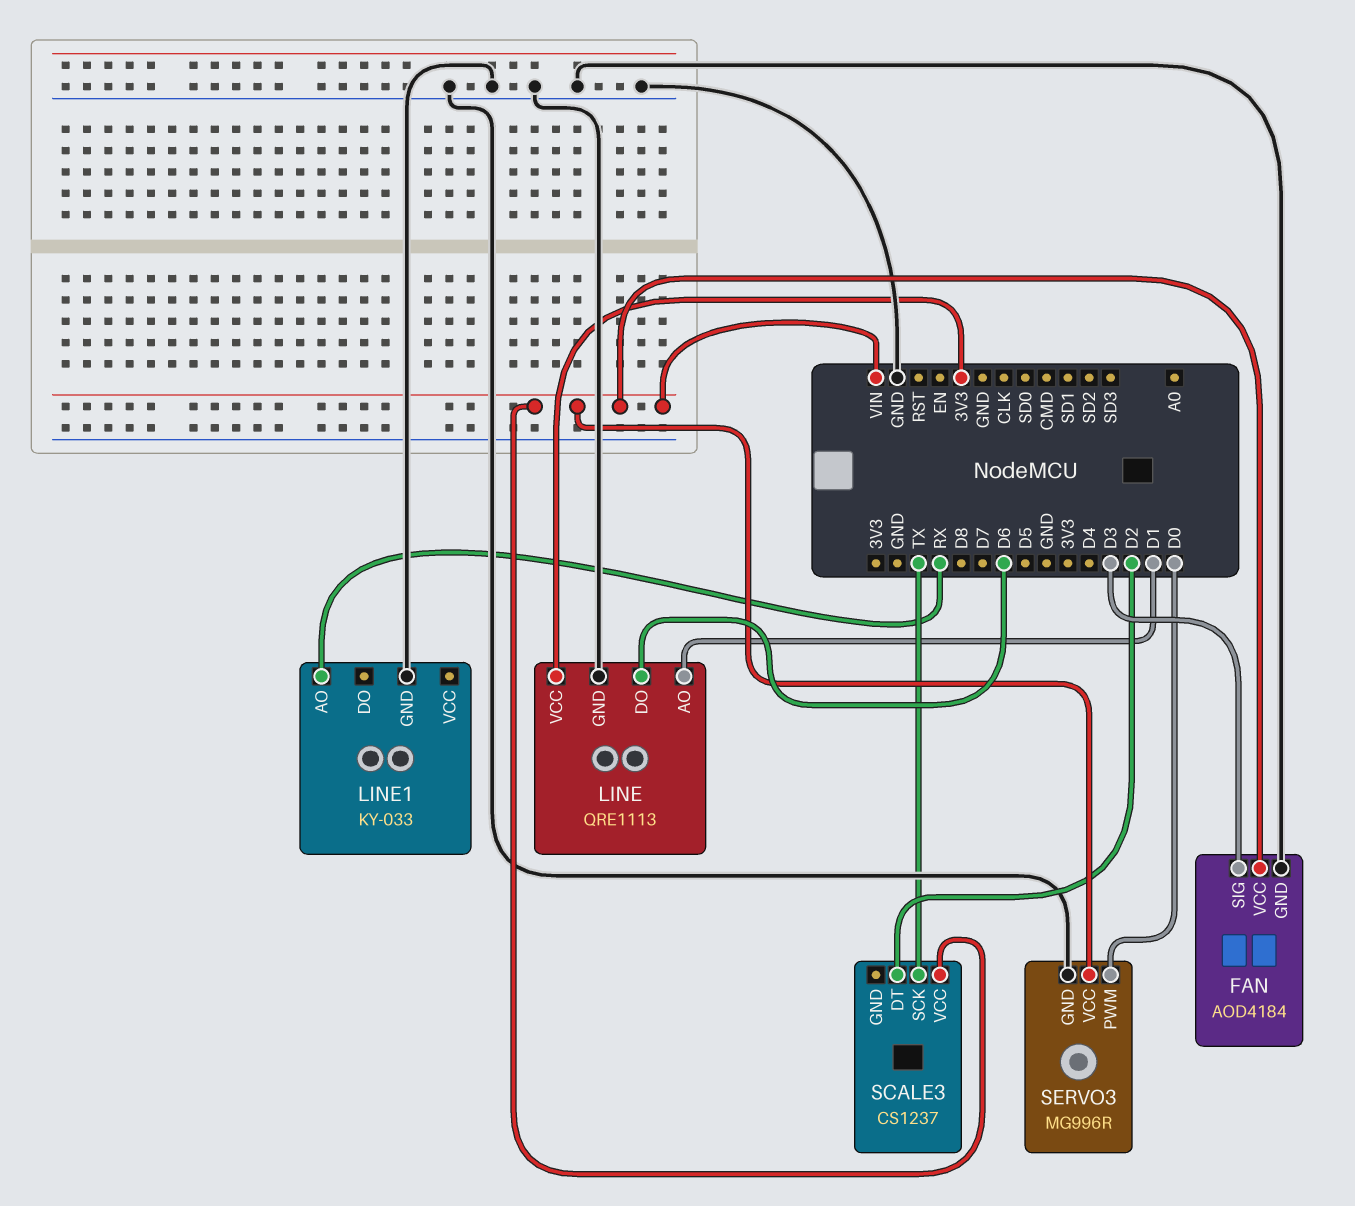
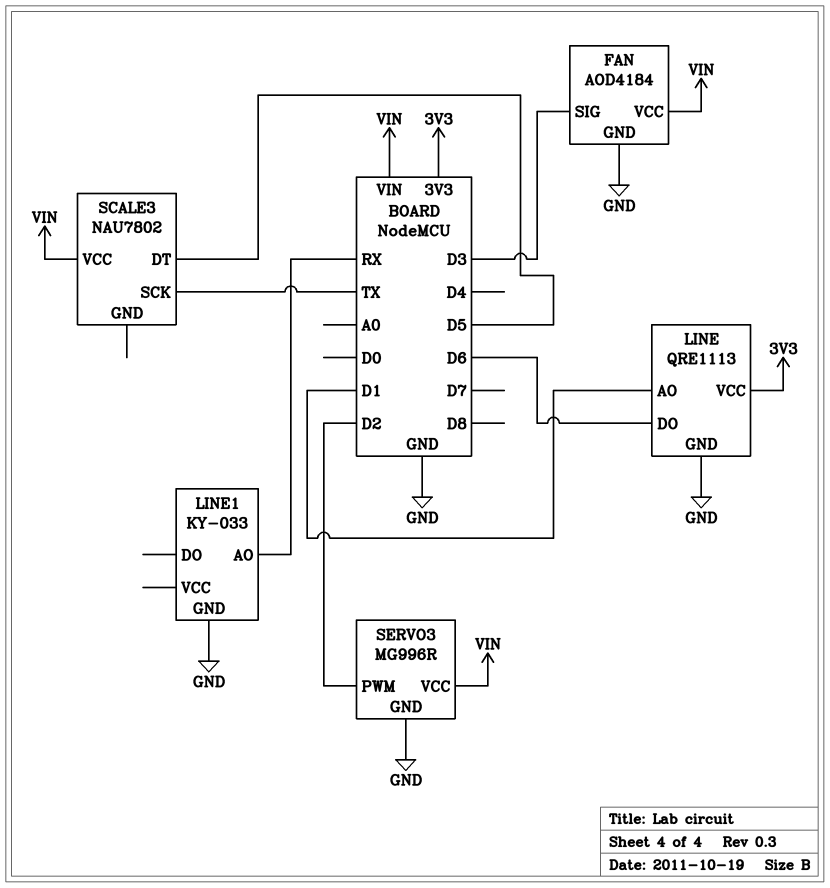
SCALE3: CS1237 -> NAU7802
SCALE3 pin DT: D2 -> D5
SERVO3 pin PWM: D0 -> D2

